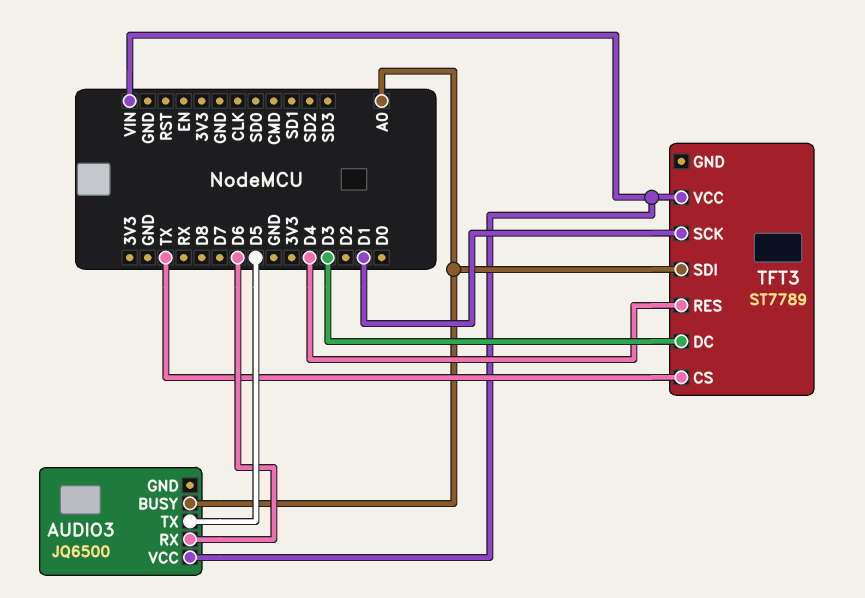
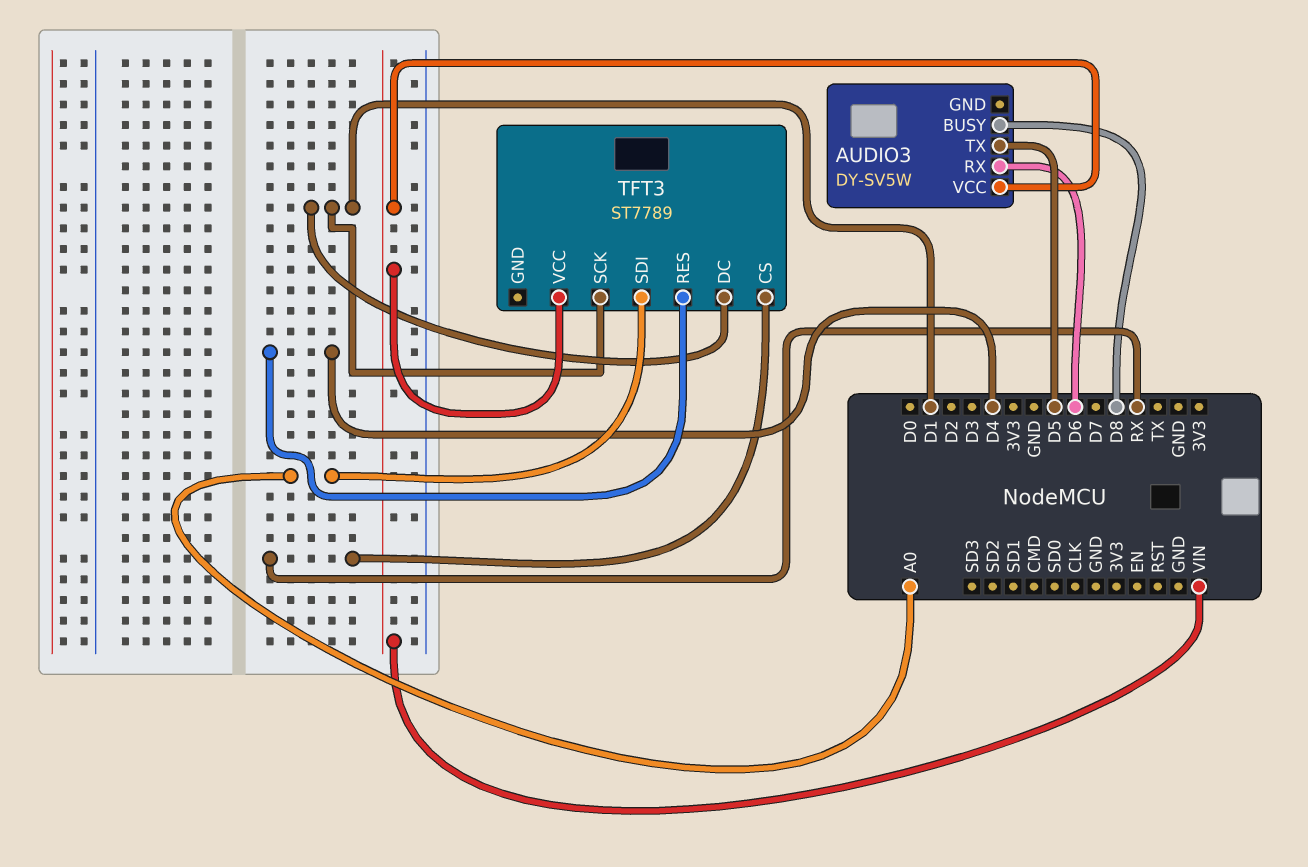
AUDIO3: JQ6500 -> DY-SV5W
AUDIO3 pin BUSY: A0 -> D8
TFT3 pin CS: TX -> RX
TFT3 pin DC: D3 -> D1

